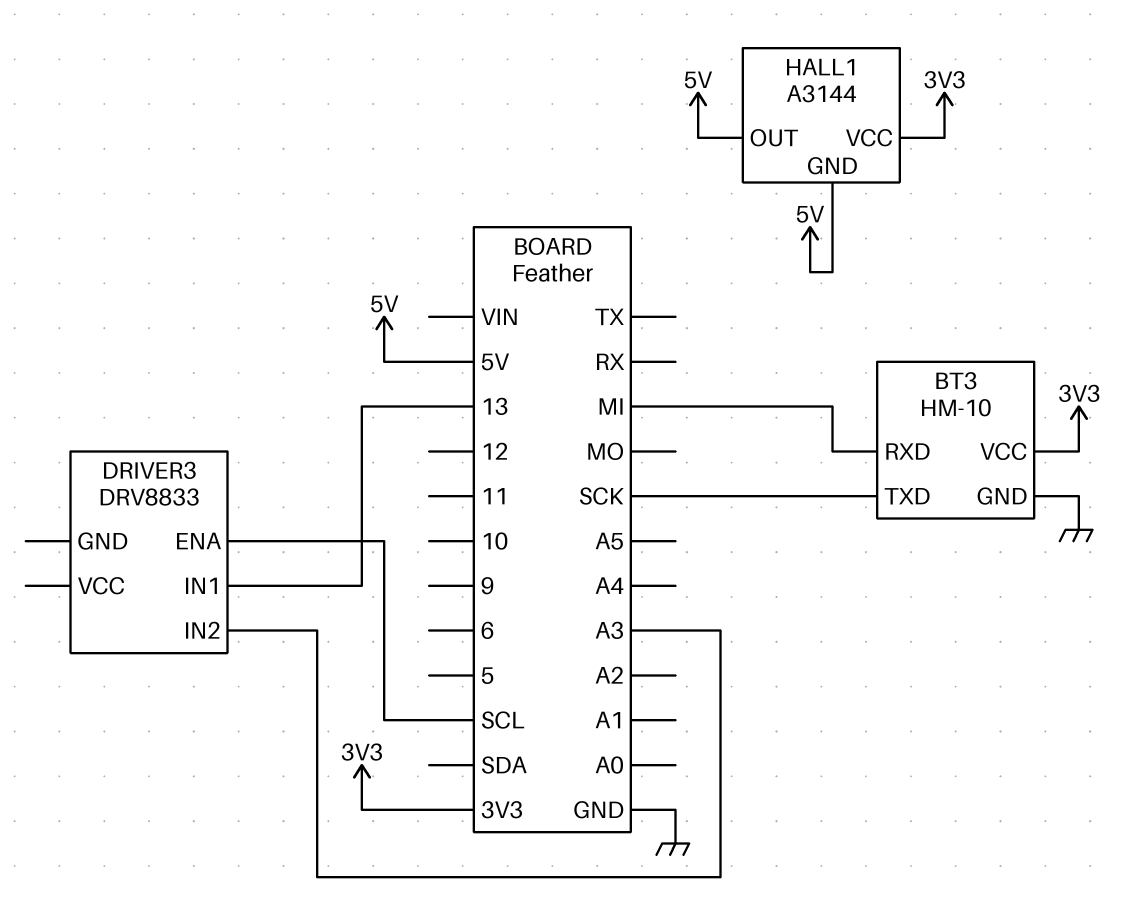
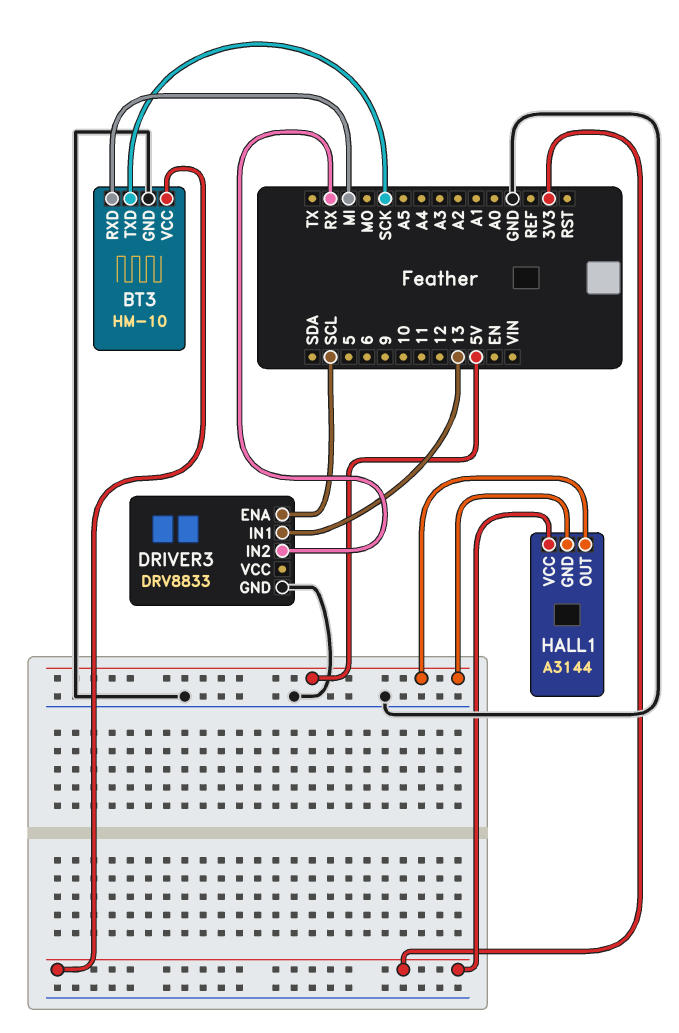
DRIVER3 pin GND: none -> GND
DRIVER3 pin IN2: A3 -> RX

